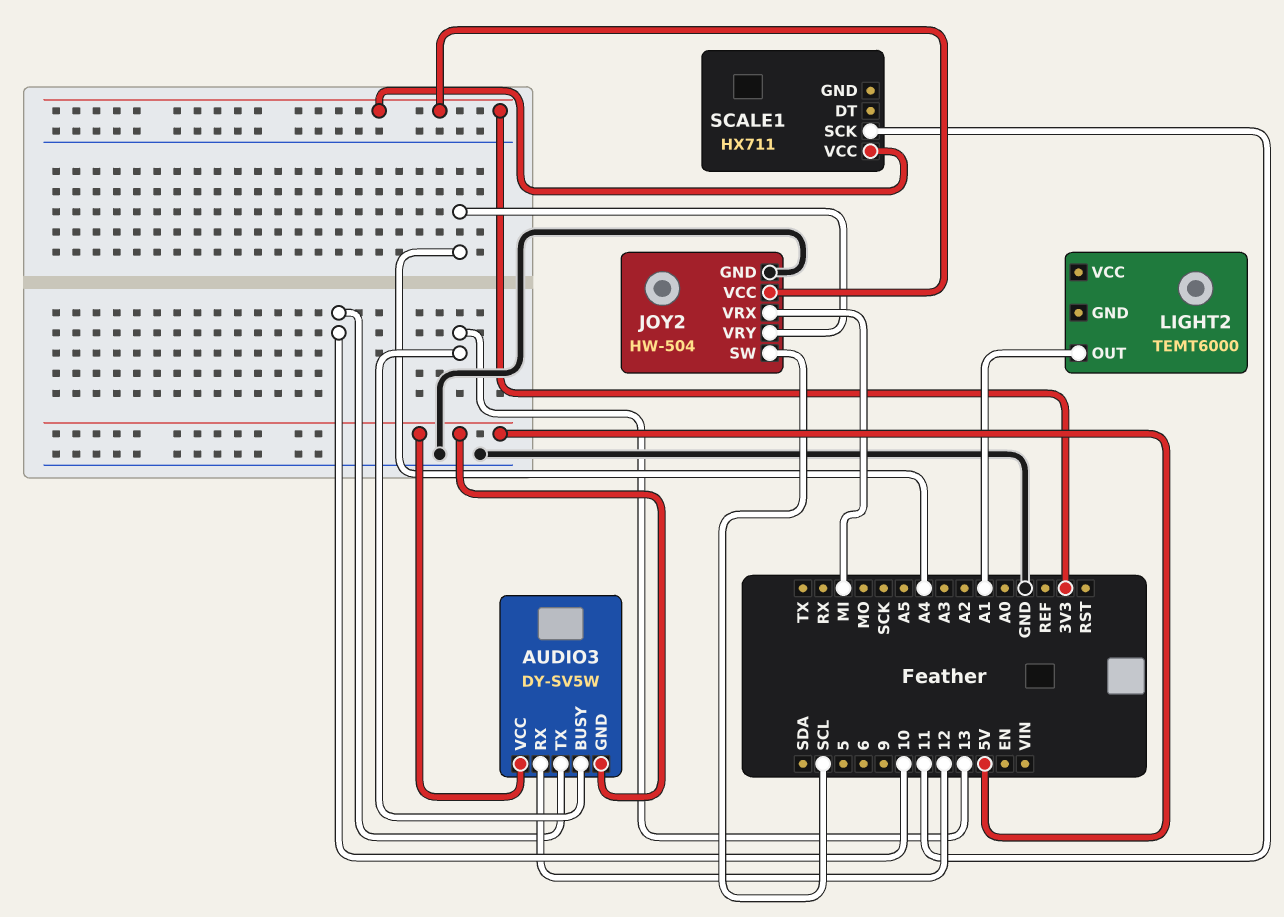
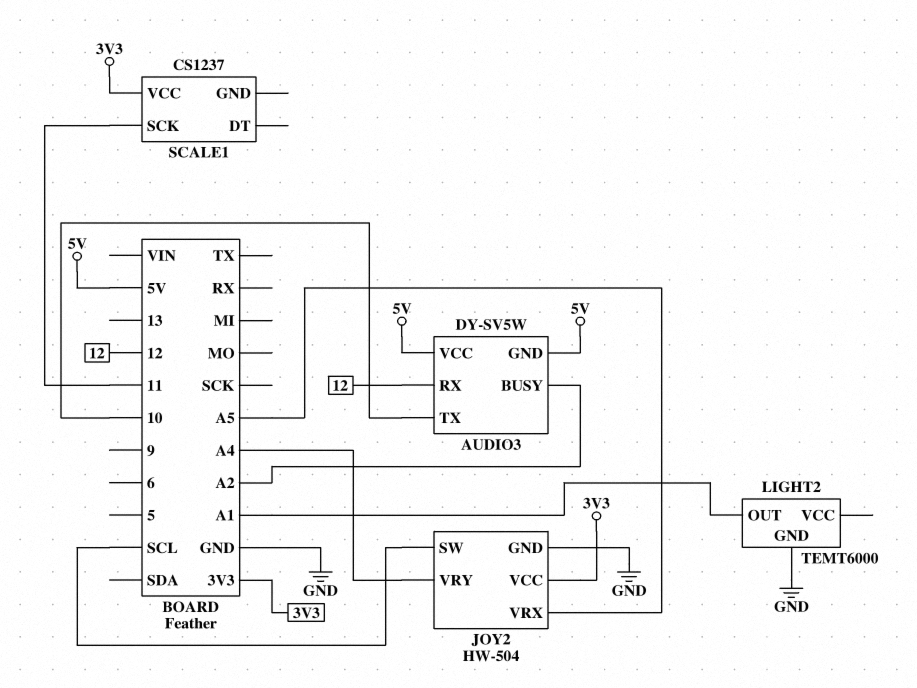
AUDIO3 pin BUSY: 13 -> A2
JOY2 pin VRX: MI -> A5
LIGHT2 pin GND: none -> GND
SCALE1: HX711 -> CS1237

